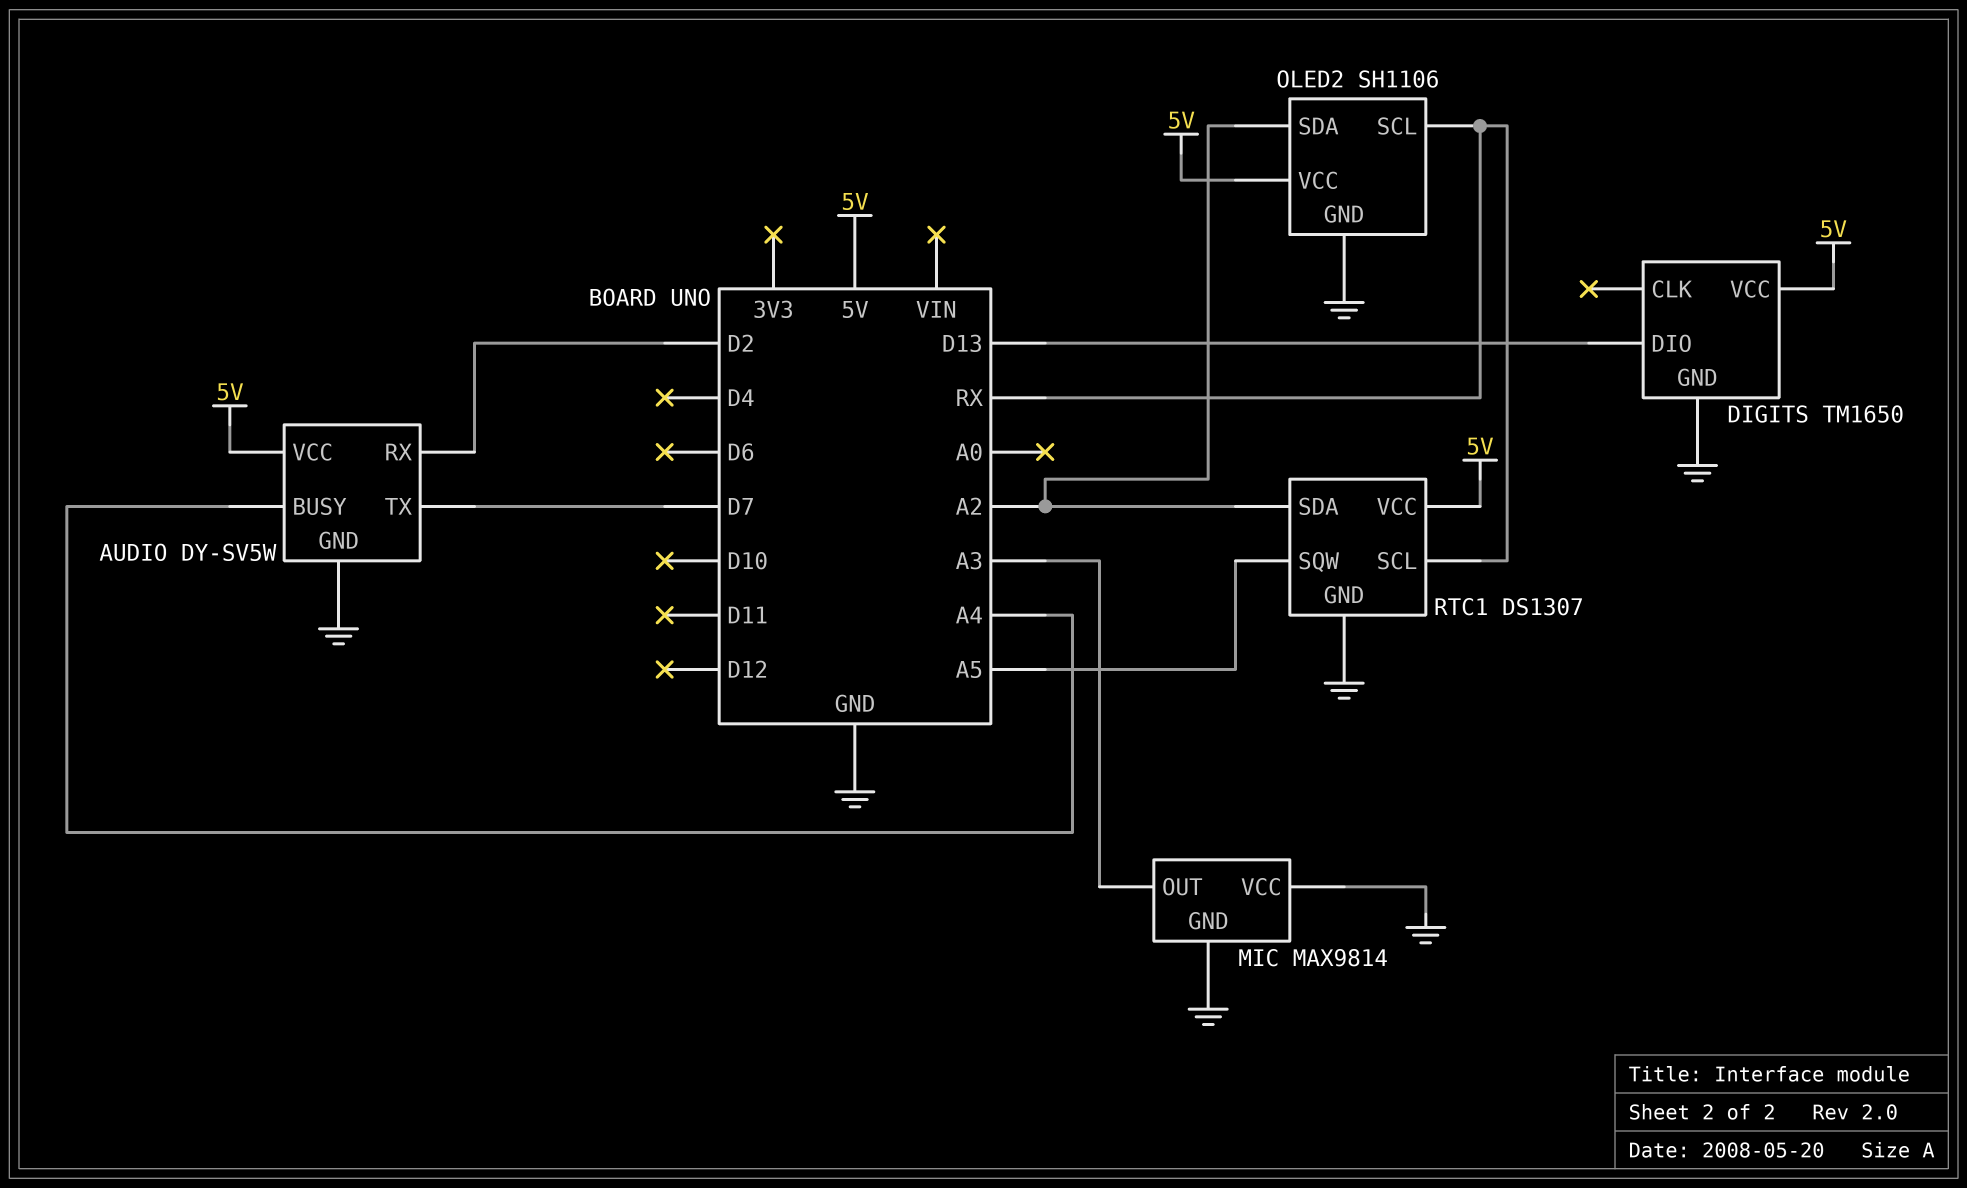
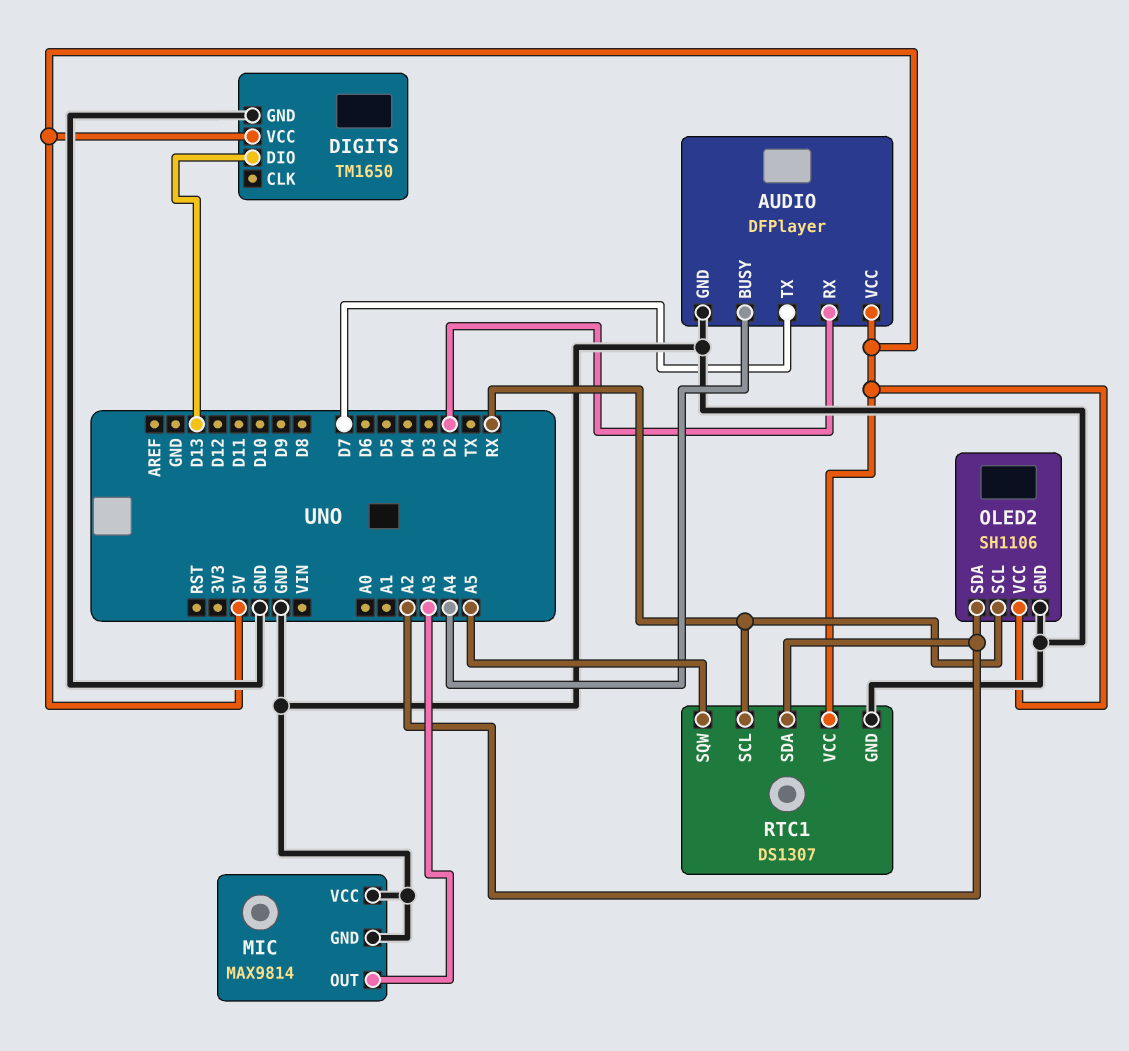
AUDIO: DY-SV5W -> DFPlayer

